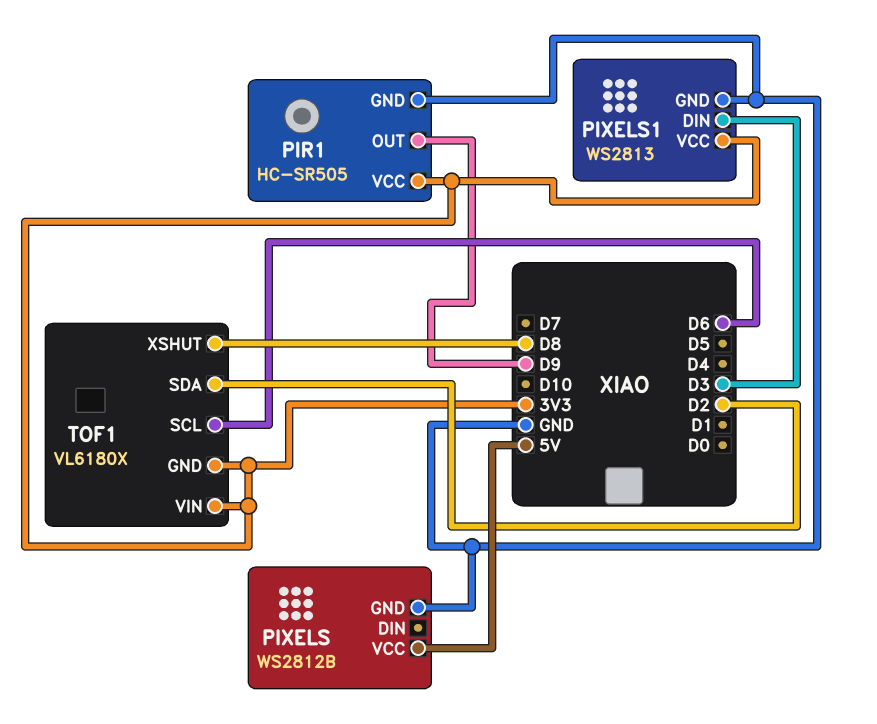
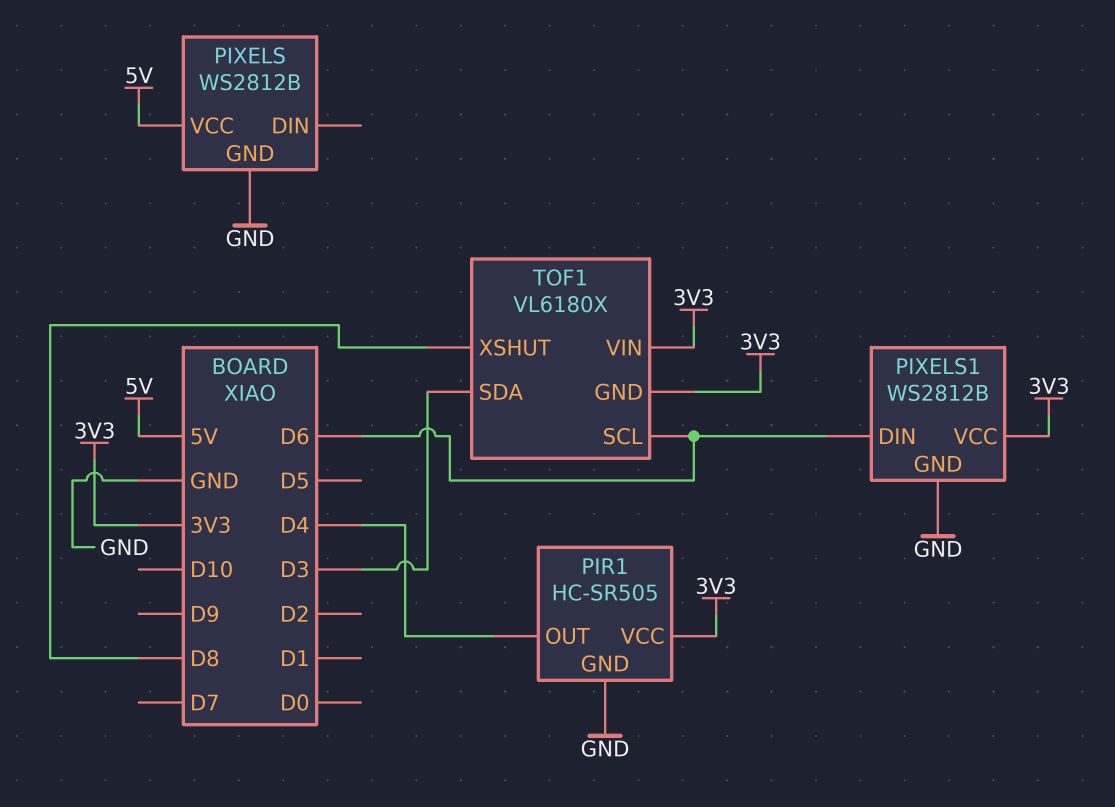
PIR1 pin OUT: D9 -> D4
PIXELS1: WS2813 -> WS2812B
PIXELS1 pin DIN: D3 -> D6
TOF1 pin SDA: D2 -> D3

